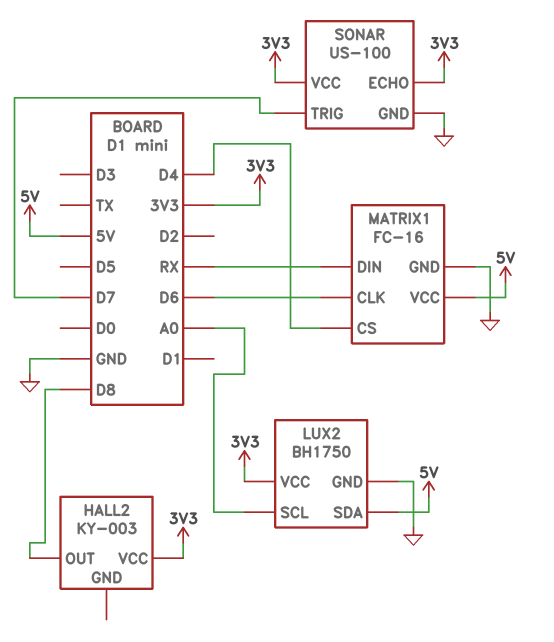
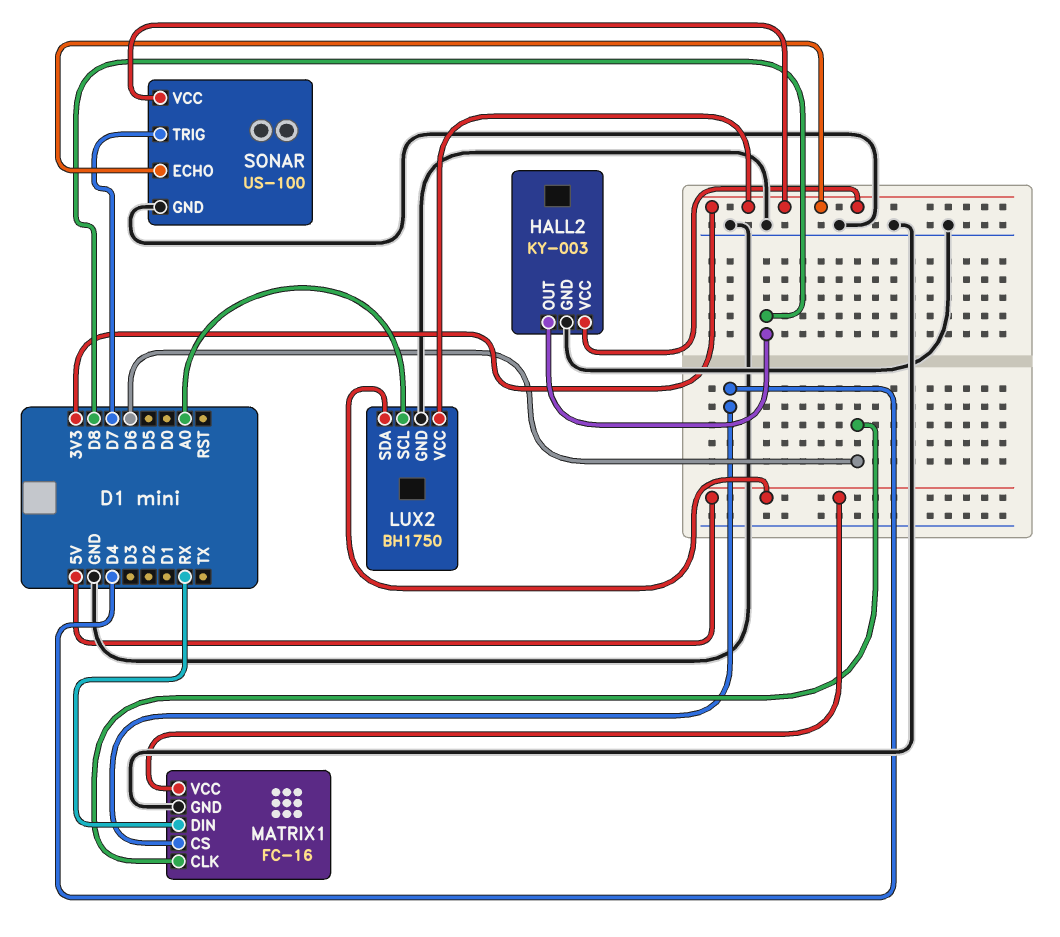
HALL2 pin GND: none -> GND

